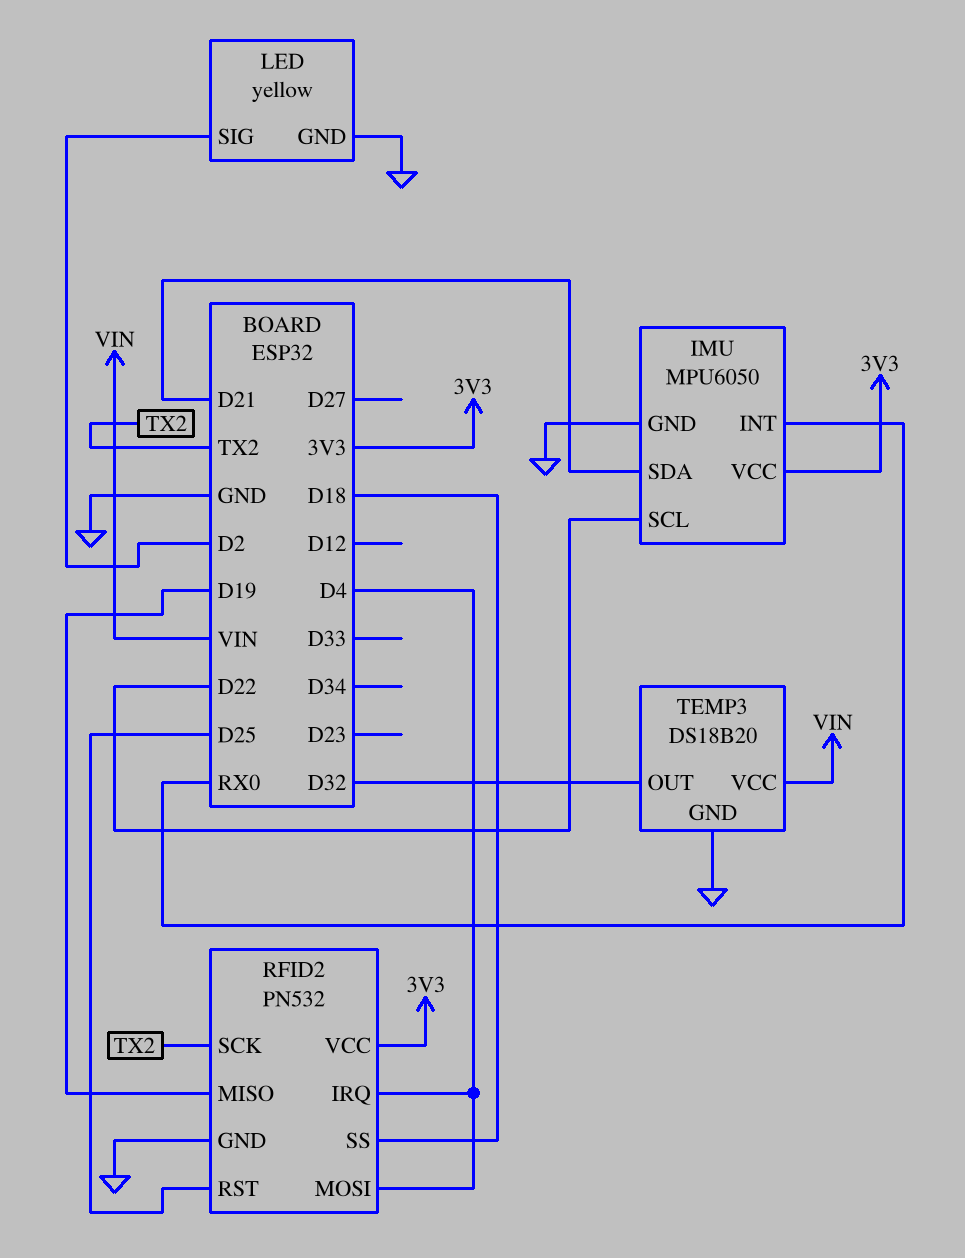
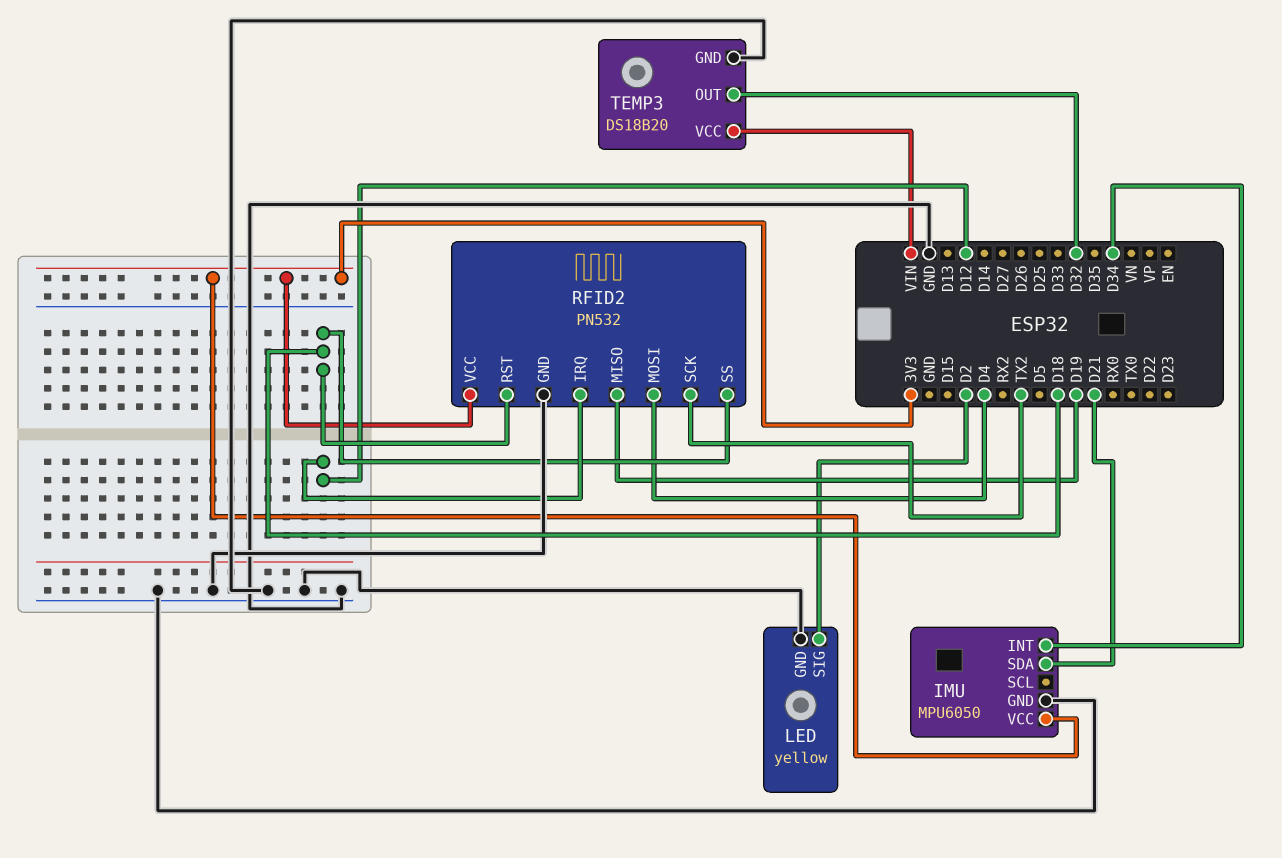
IMU pin INT: RX0 -> D34
IMU pin SCL: D22 -> none
RFID2 pin IRQ: D4 -> D12
RFID2 pin RST: D25 -> D18

